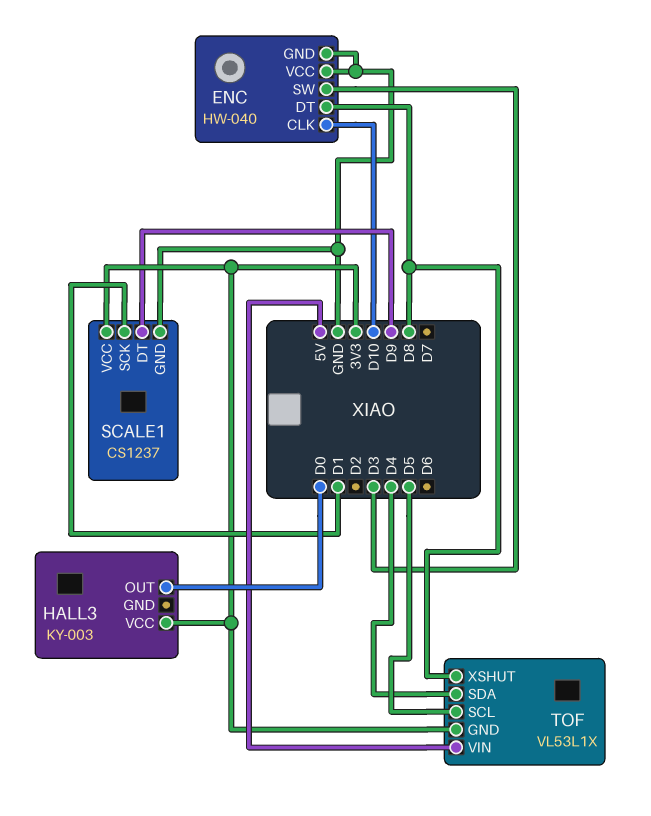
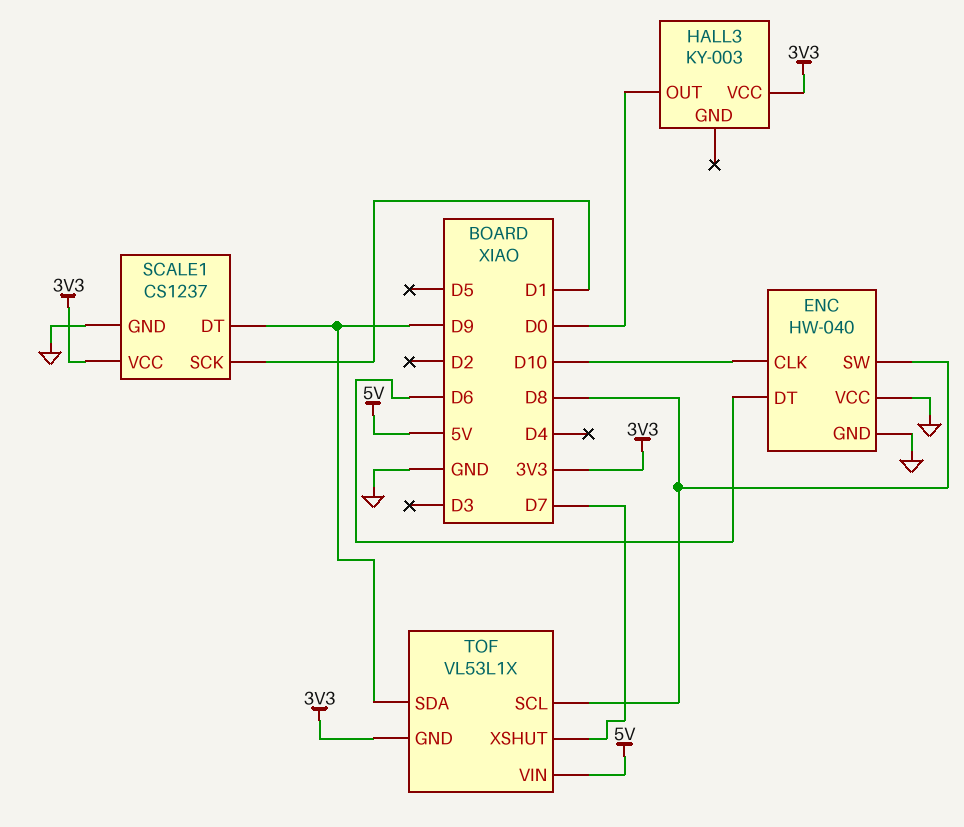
ENC pin DT: D8 -> D6
ENC pin SW: D3 -> D8
TOF pin SCL: D5 -> D8
TOF pin SDA: D4 -> D9
TOF pin XSHUT: D8 -> D7

